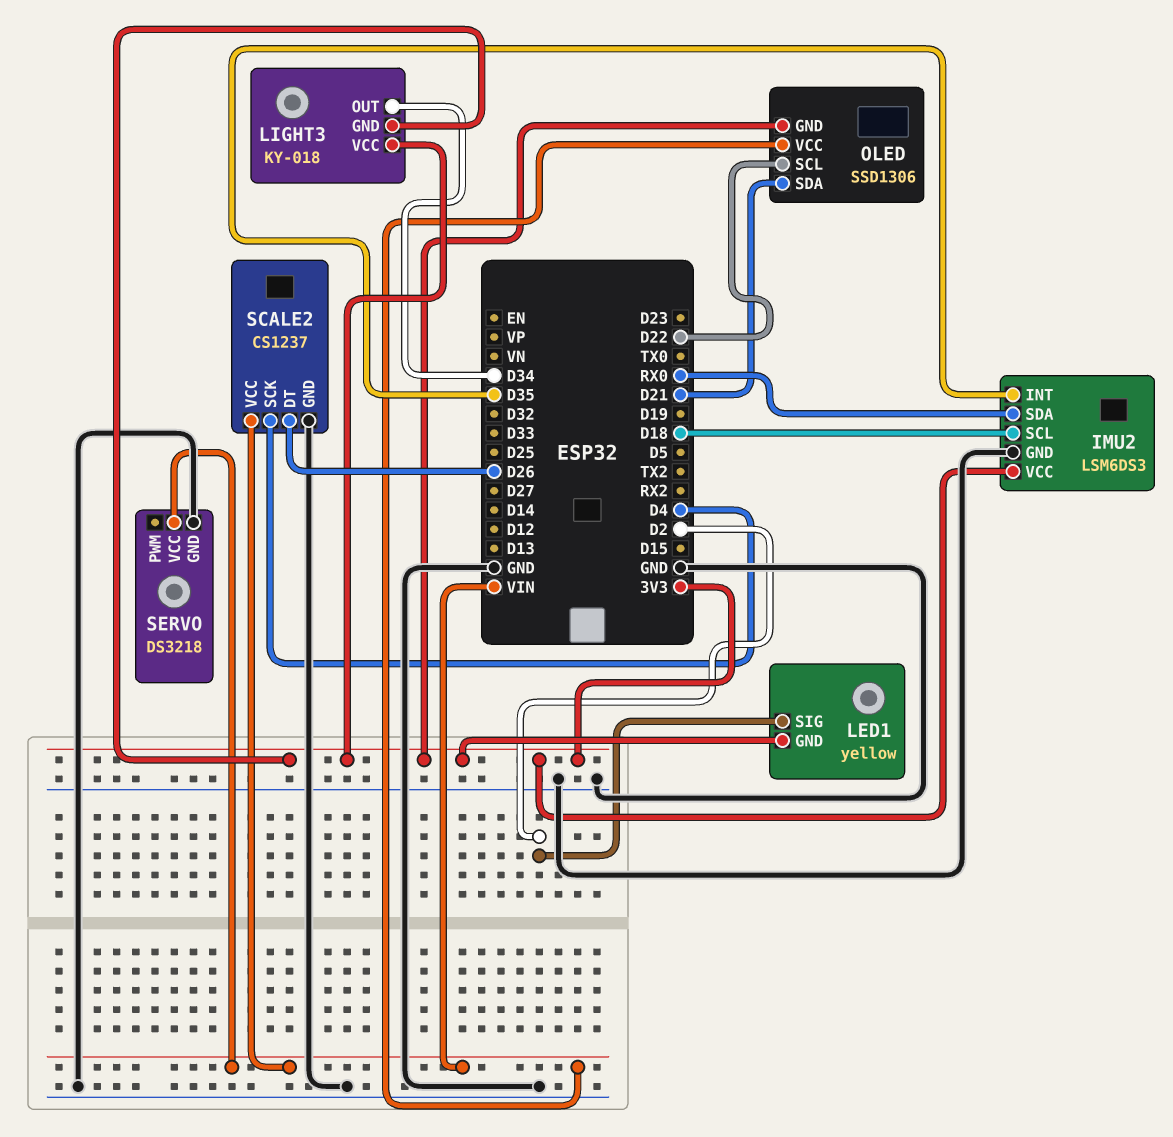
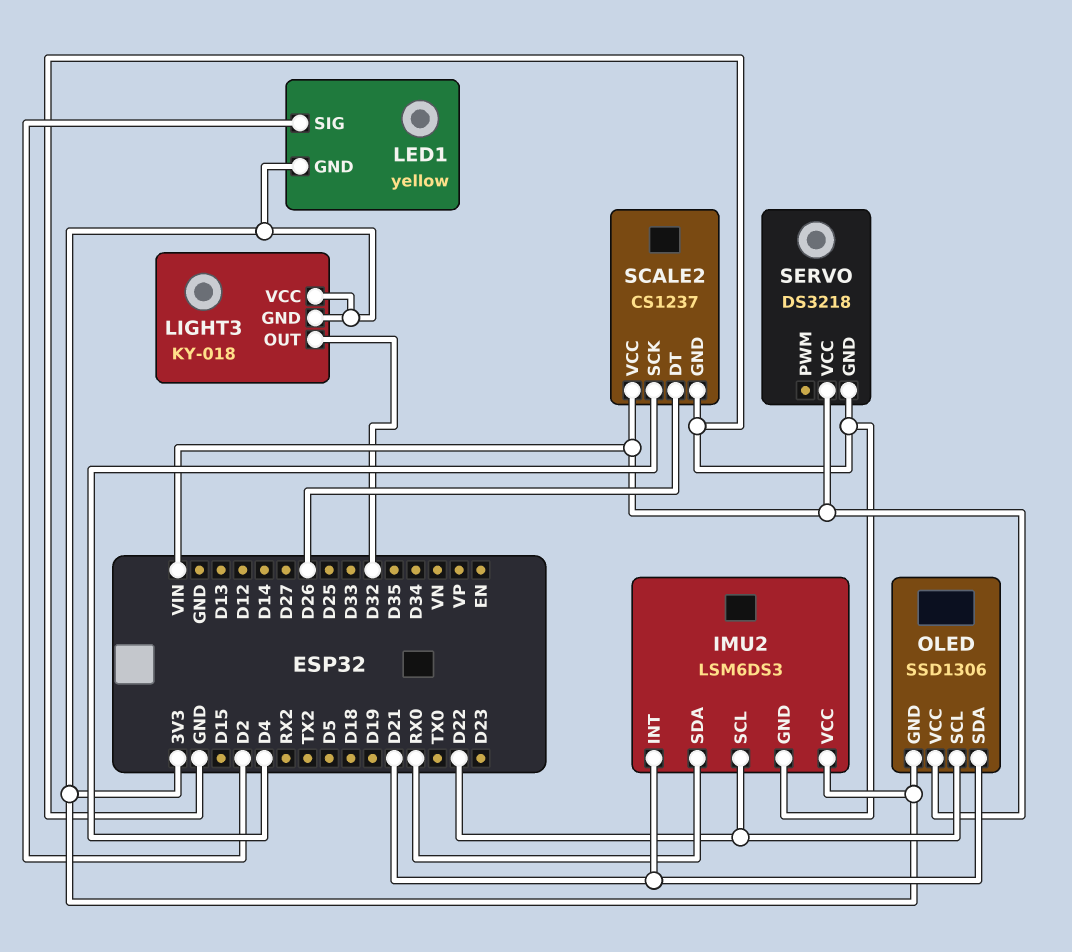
IMU2 pin INT: D35 -> D21
IMU2 pin SCL: D18 -> D22
LIGHT3 pin OUT: D34 -> D32

